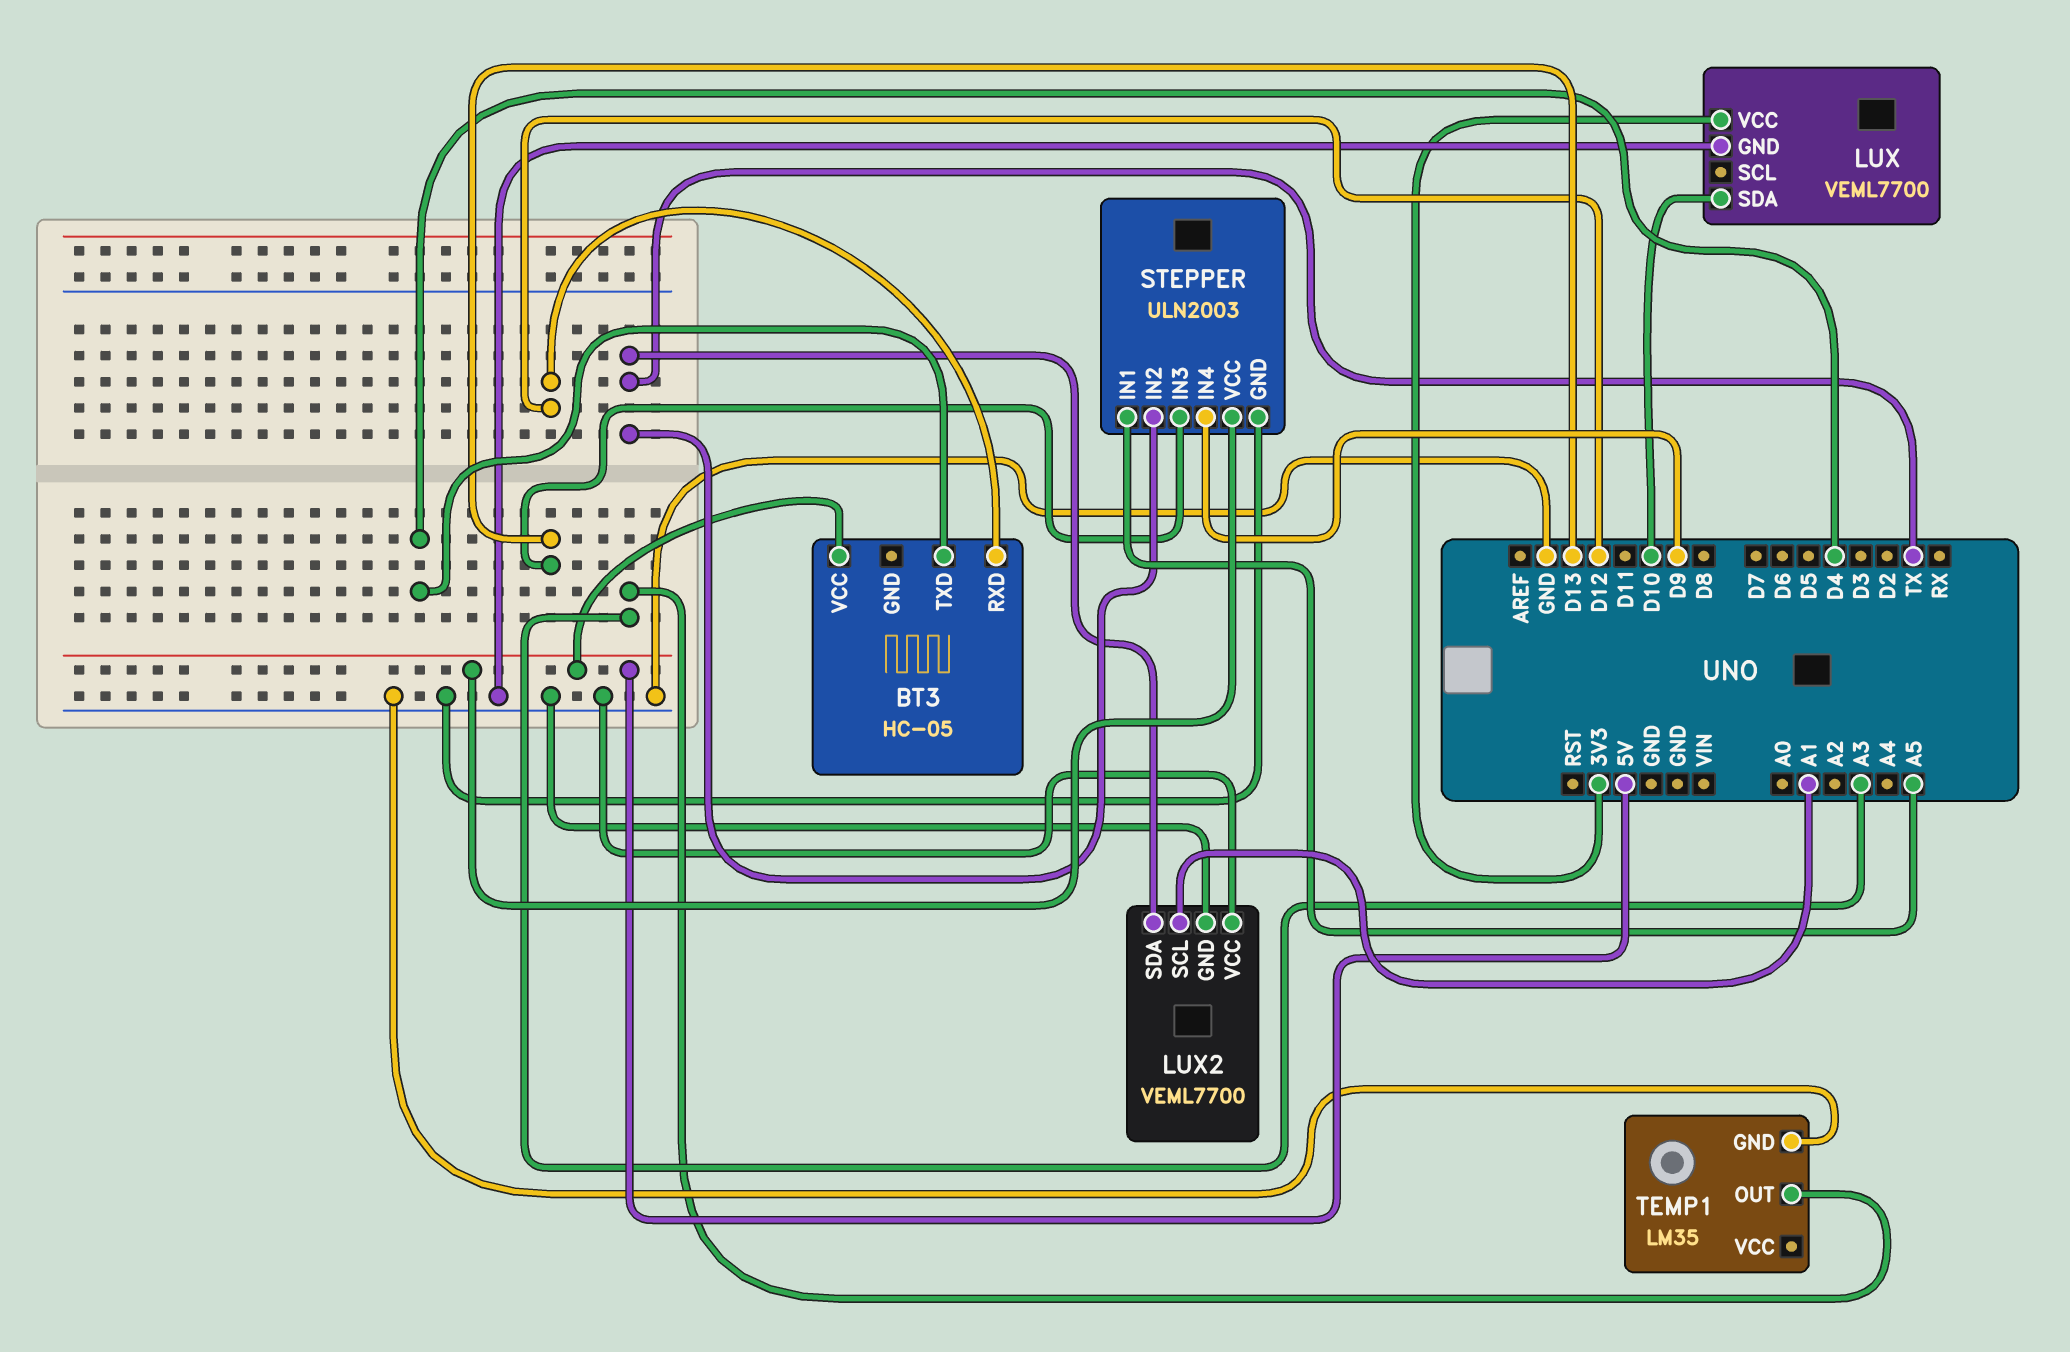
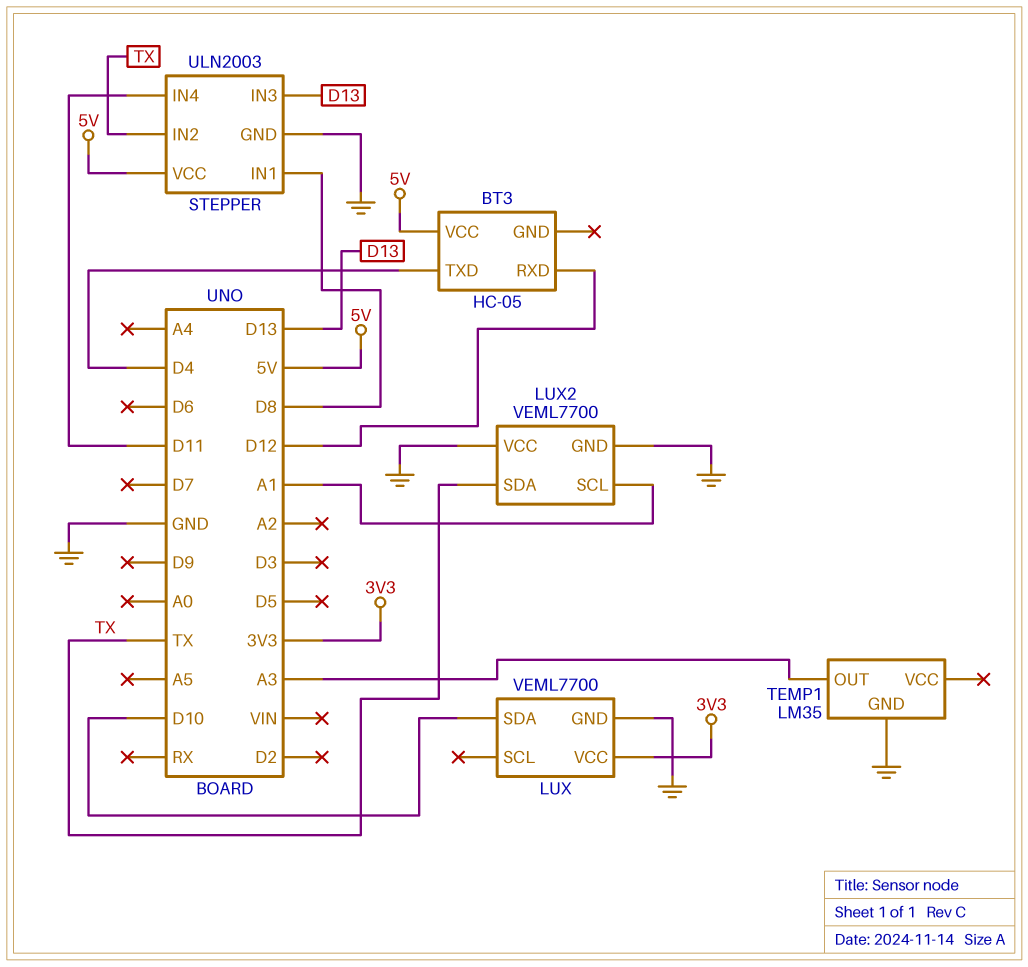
STEPPER pin IN1: A5 -> D8
STEPPER pin IN4: D9 -> D11

